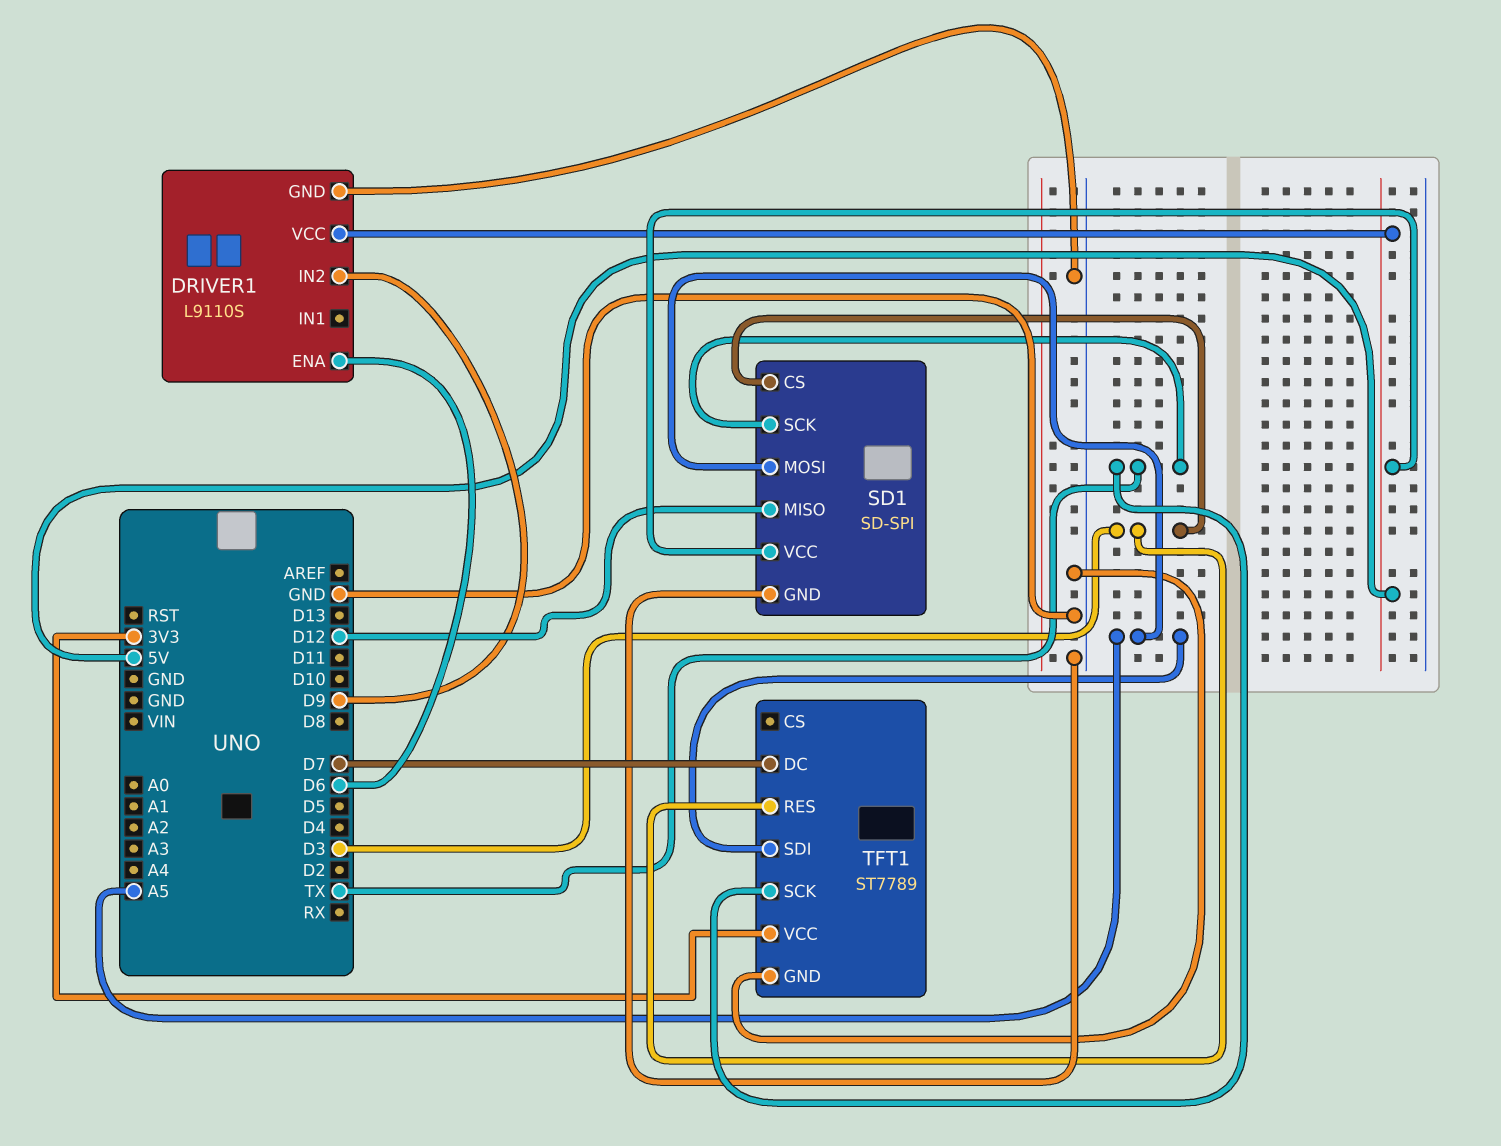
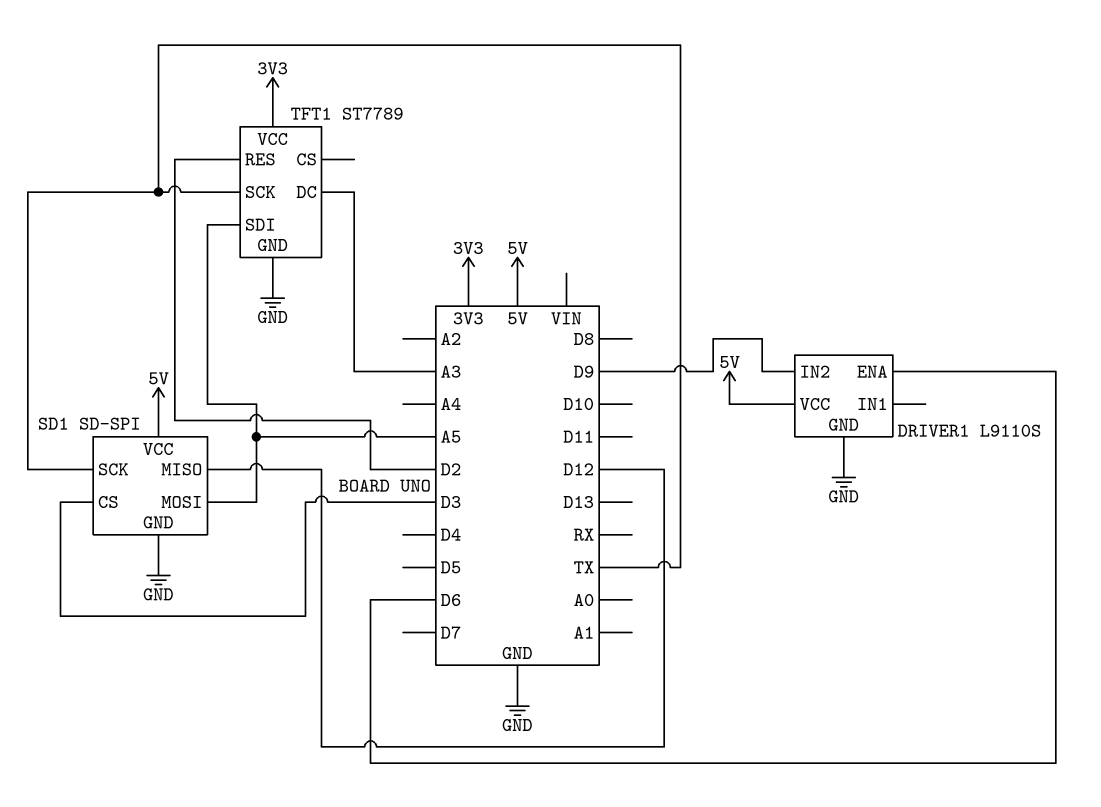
TFT1 pin DC: D7 -> A3
TFT1 pin RES: D3 -> D2

